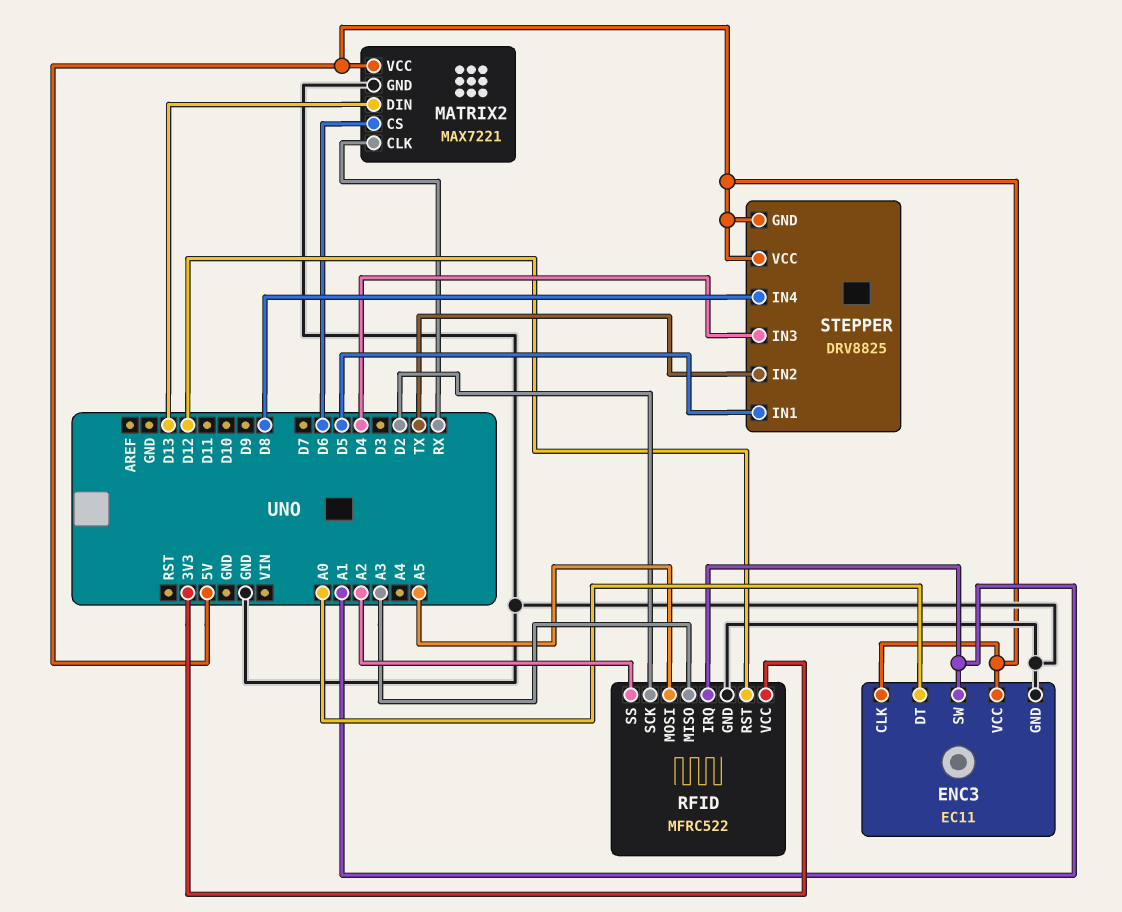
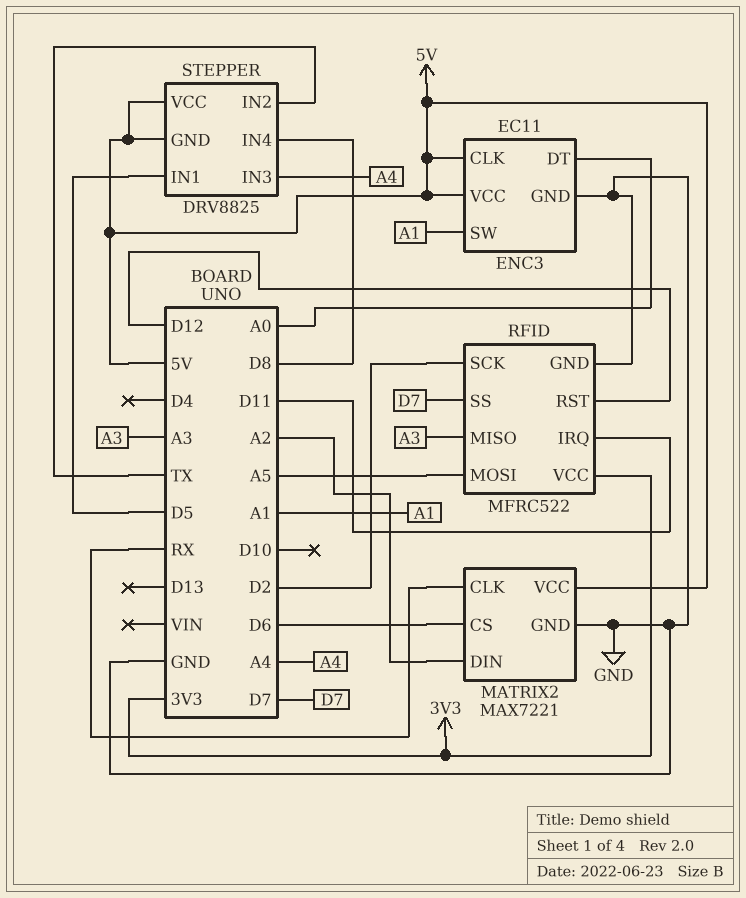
MATRIX2 pin DIN: D13 -> A2
RFID pin IRQ: A1 -> D11
RFID pin SS: A2 -> D7
STEPPER pin IN3: D4 -> A4

